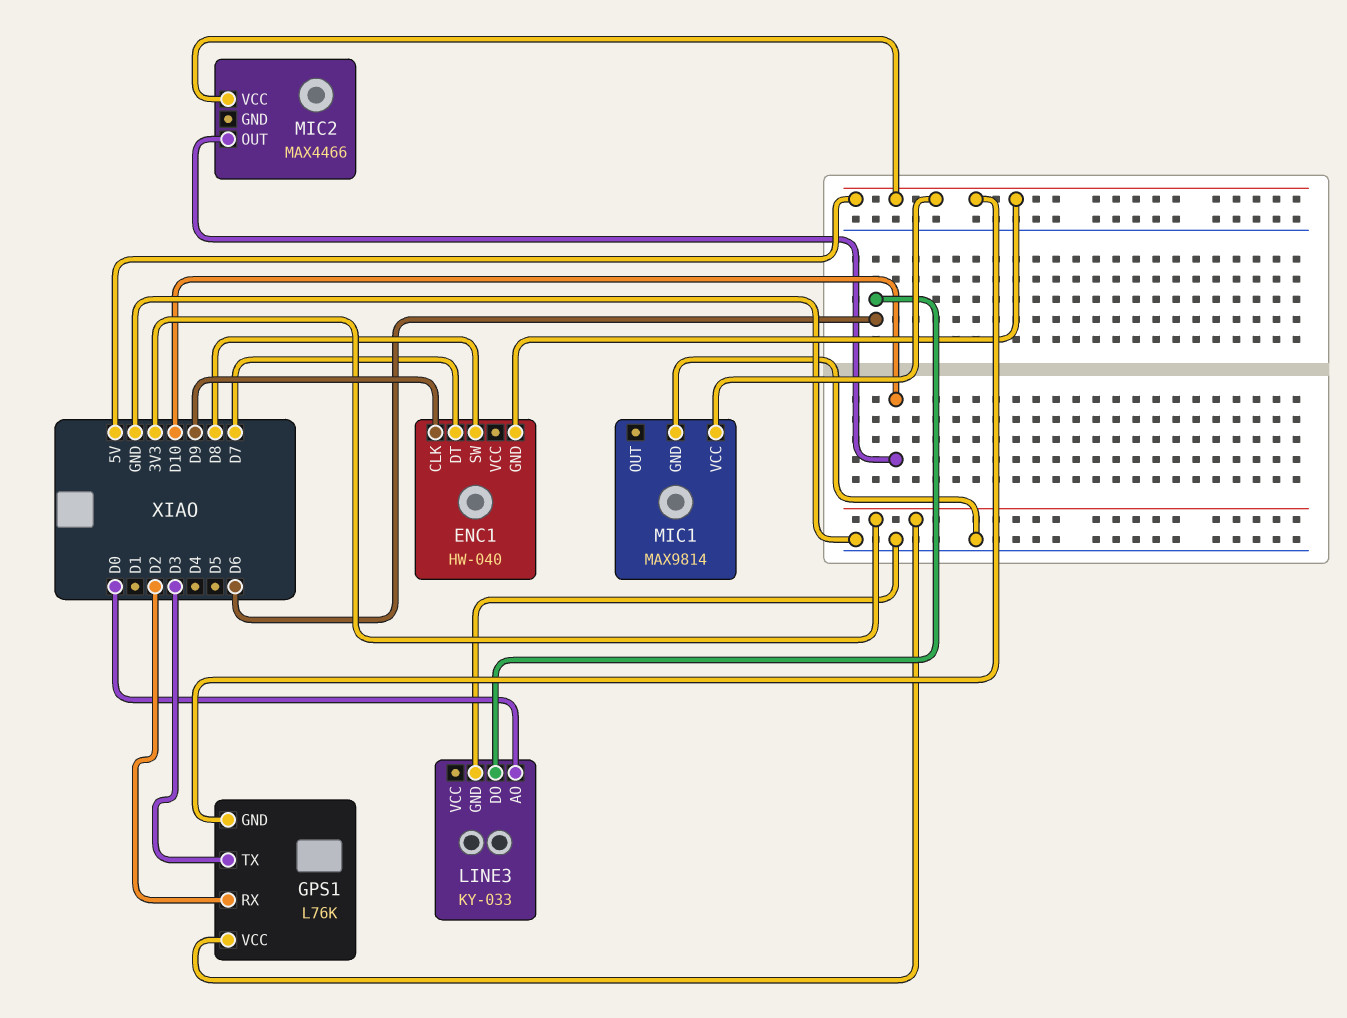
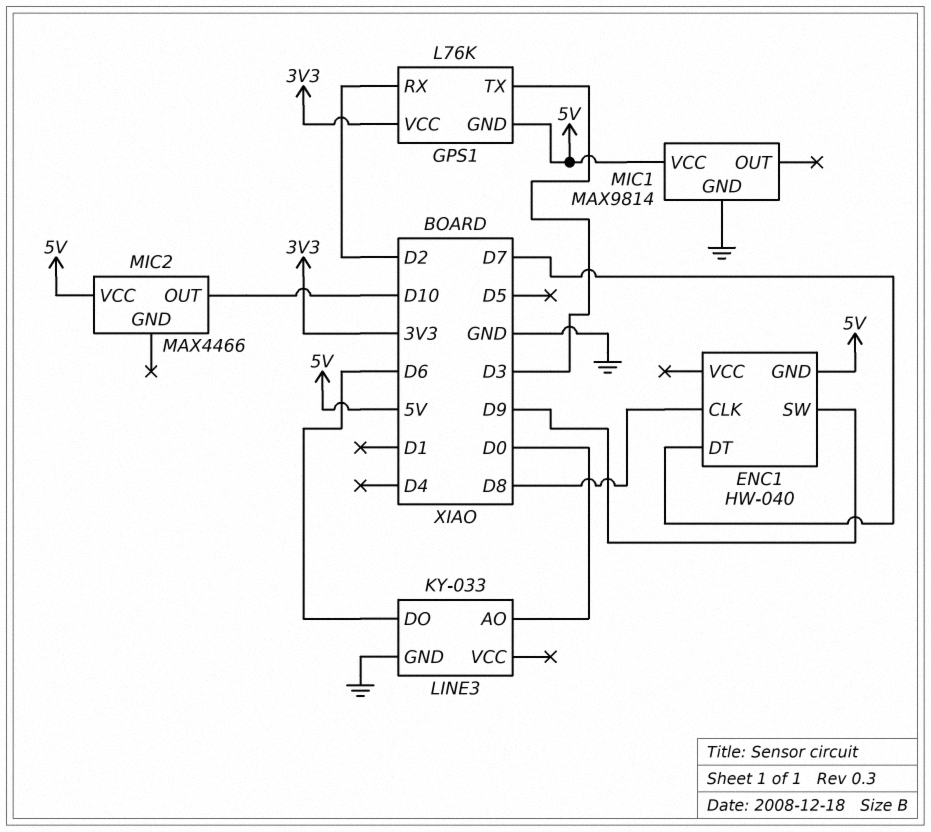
ENC1 pin CLK: D9 -> D8
ENC1 pin SW: D8 -> D9

